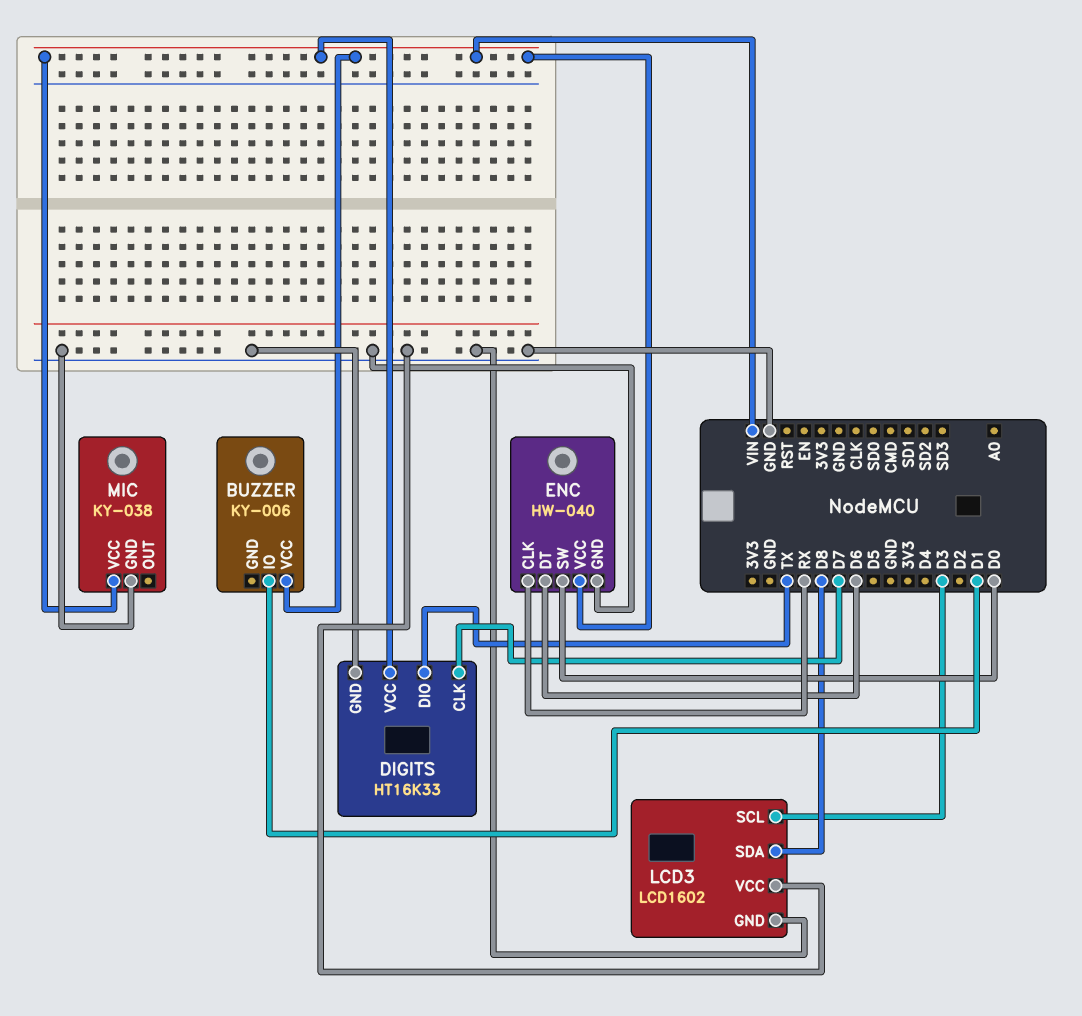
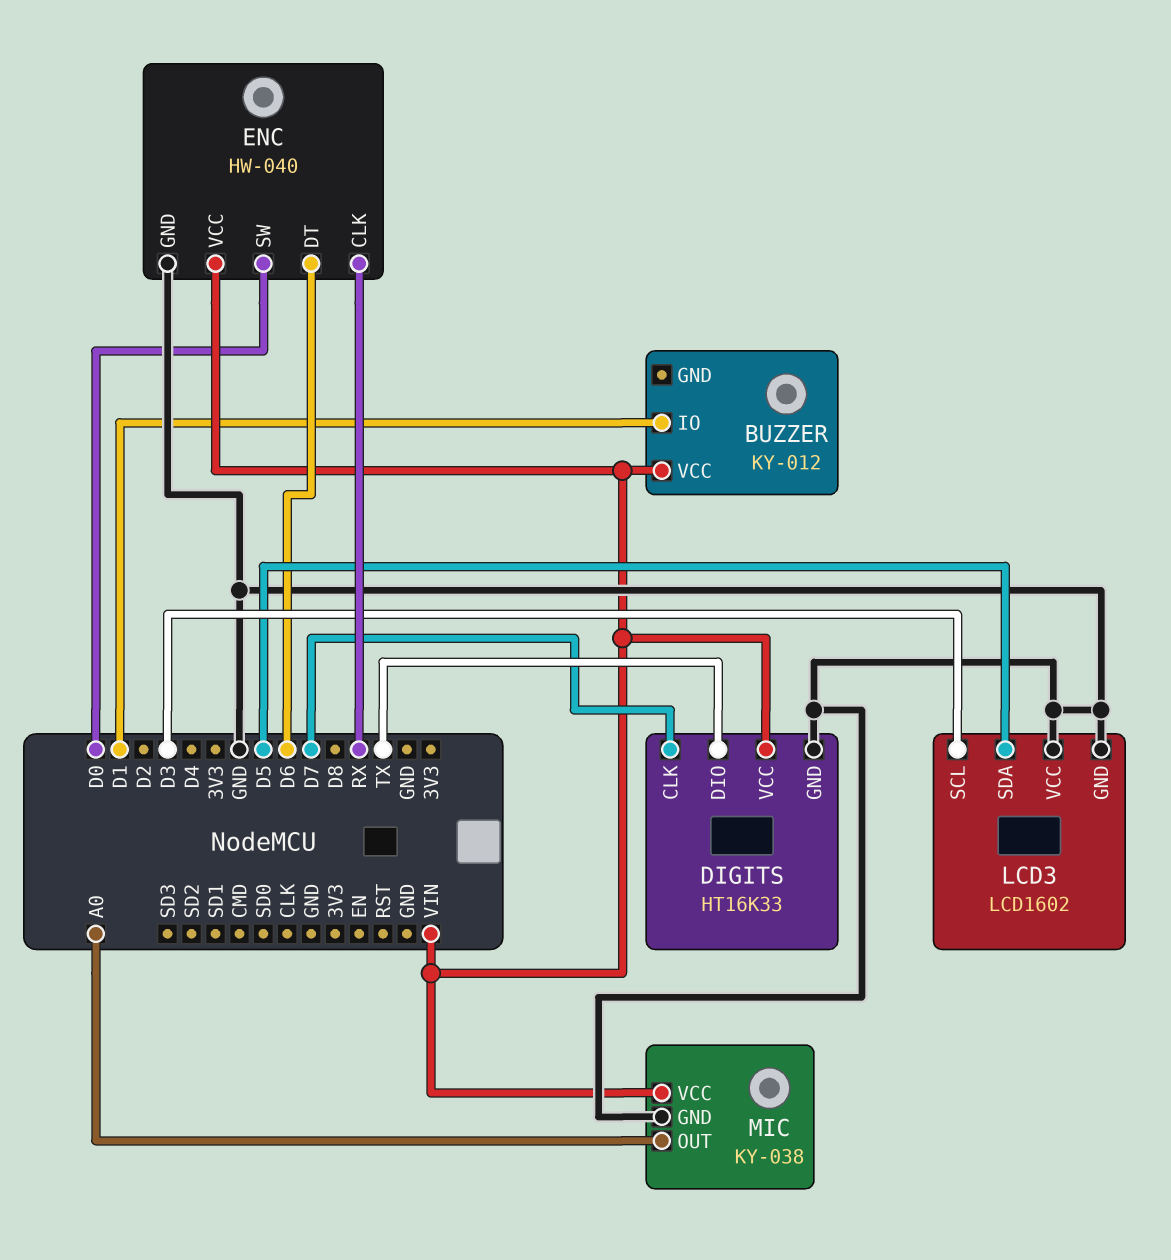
BUZZER: KY-006 -> KY-012
LCD3 pin SDA: D8 -> D5
MIC pin OUT: none -> A0

